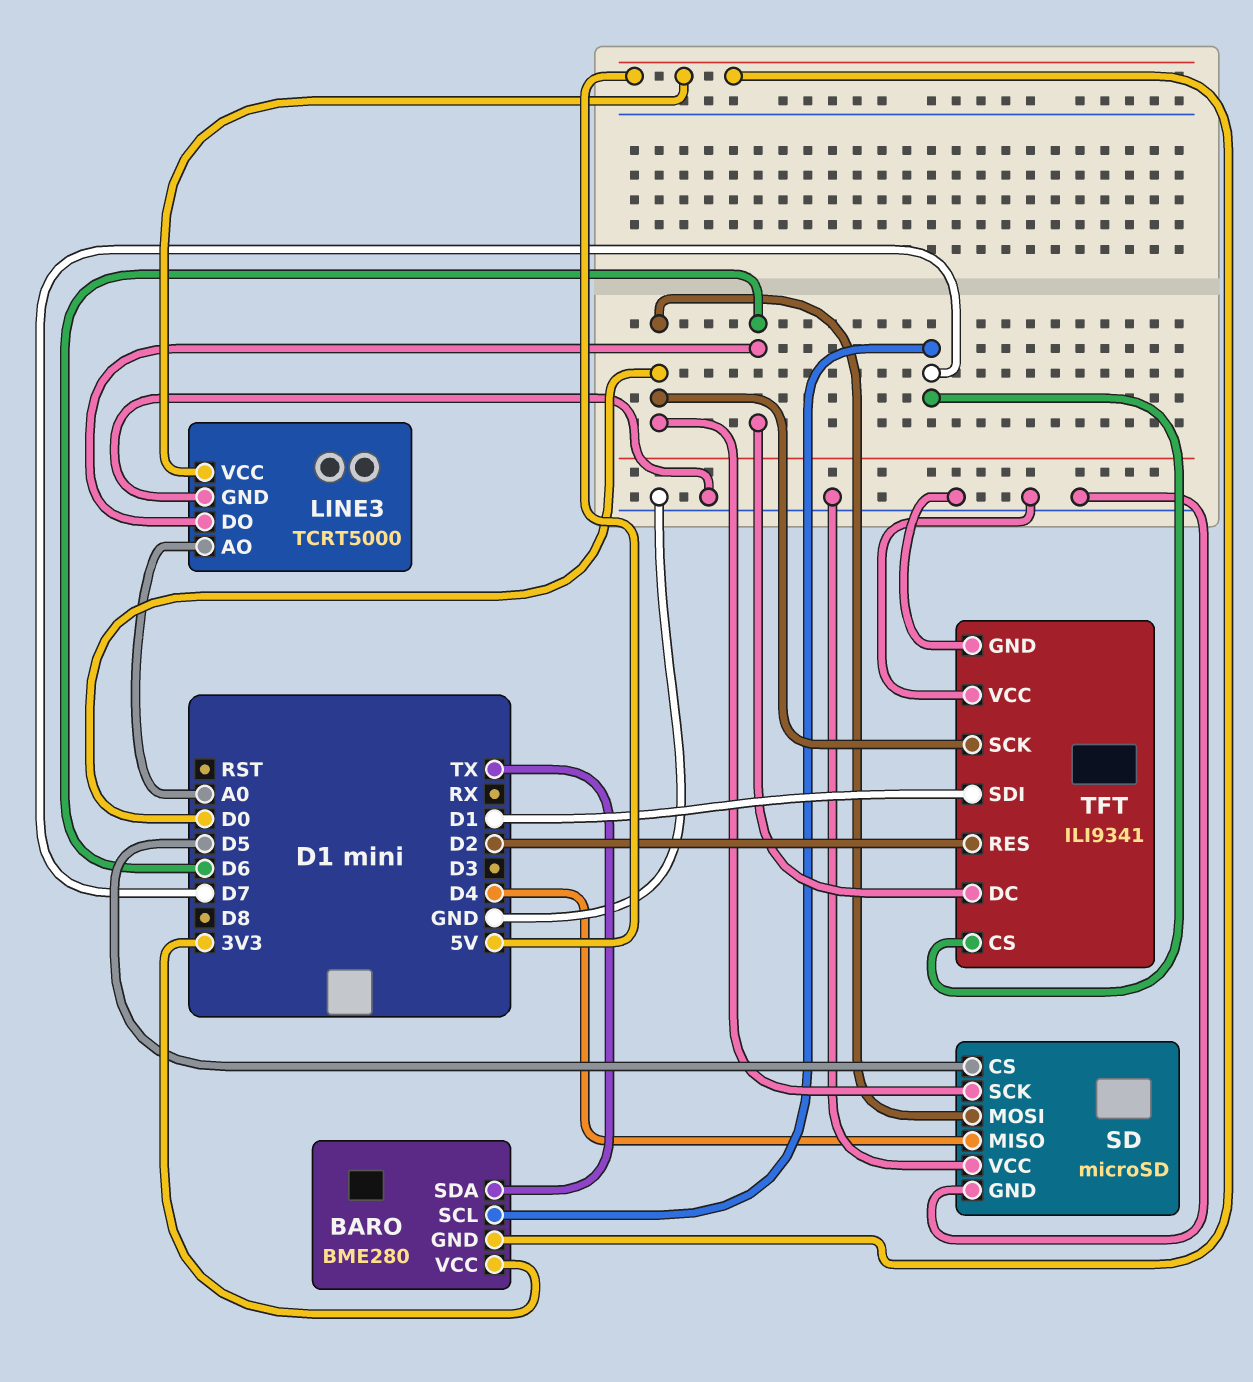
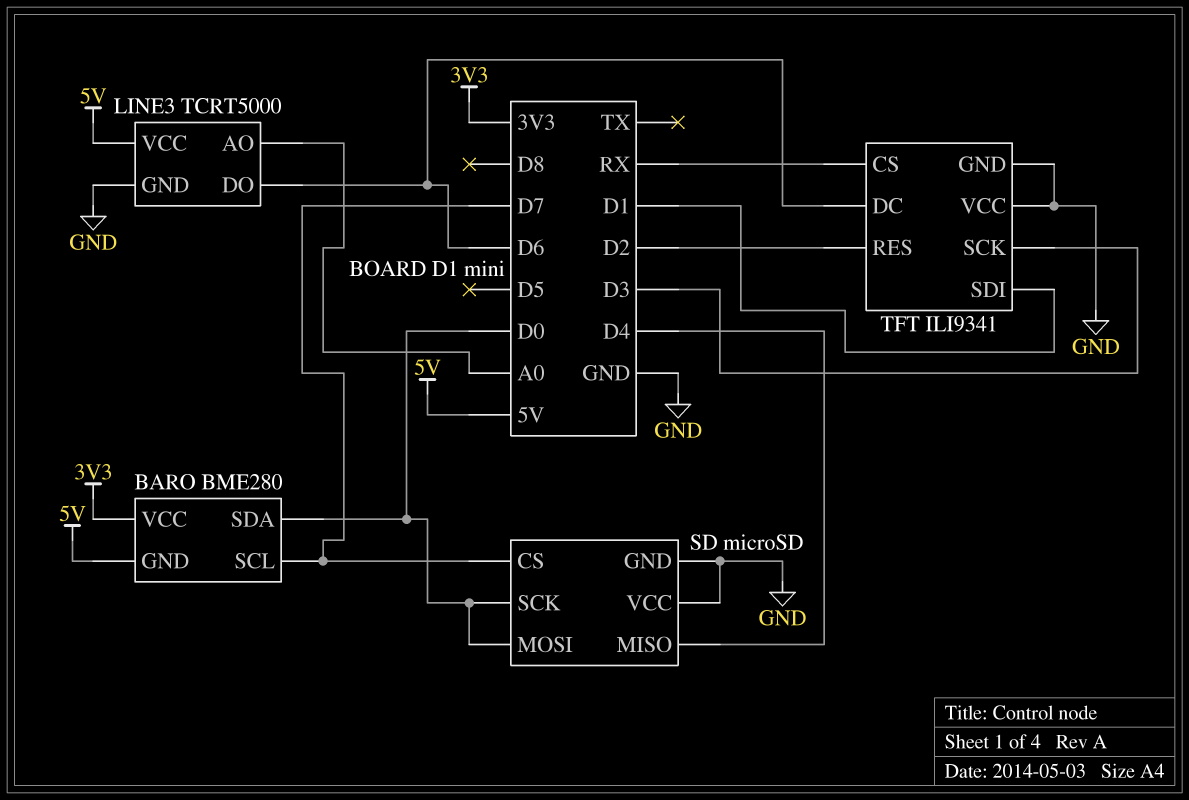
BARO pin SDA: TX -> D0
SD pin CS: D5 -> D7
TFT pin CS: D7 -> RX
TFT pin SCK: D0 -> D3

